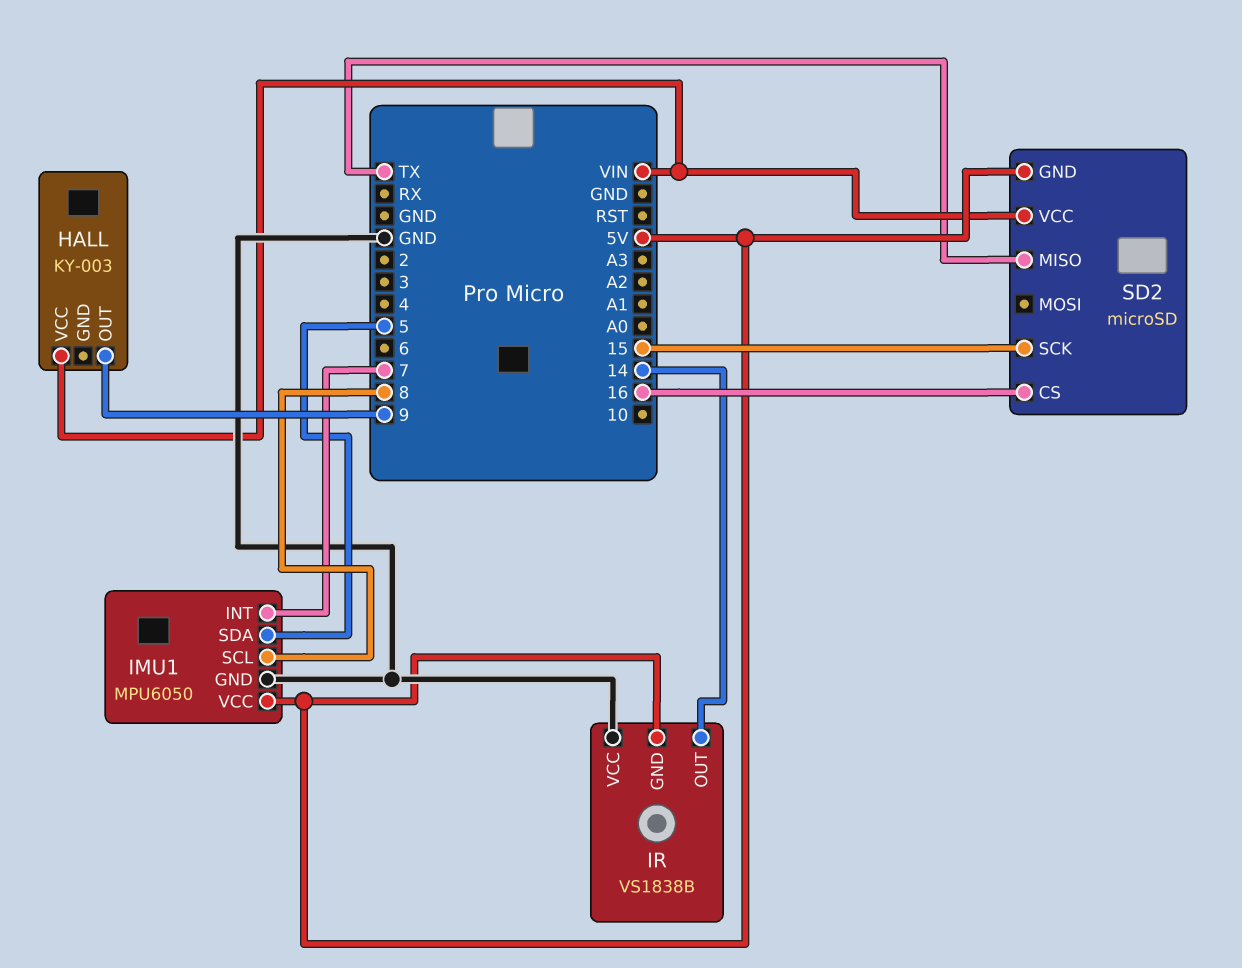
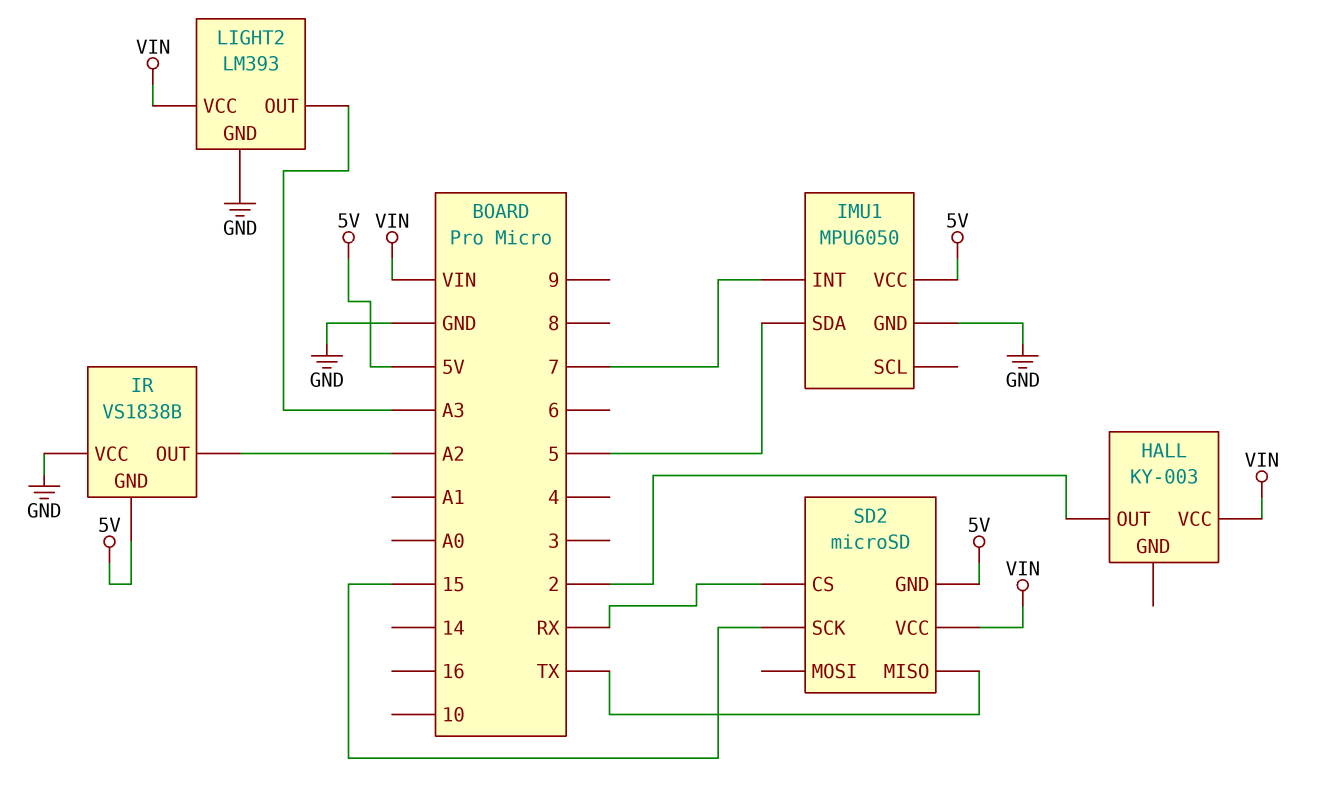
HALL pin OUT: 9 -> 2
IMU1 pin SCL: 8 -> none
IR pin OUT: 14 -> A2
LIGHT2: none -> LM393
LIGHT2 pin GND: none -> GND
LIGHT2 pin OUT: none -> A3
LIGHT2 pin VCC: none -> VIN
SD2 pin CS: 16 -> RX

